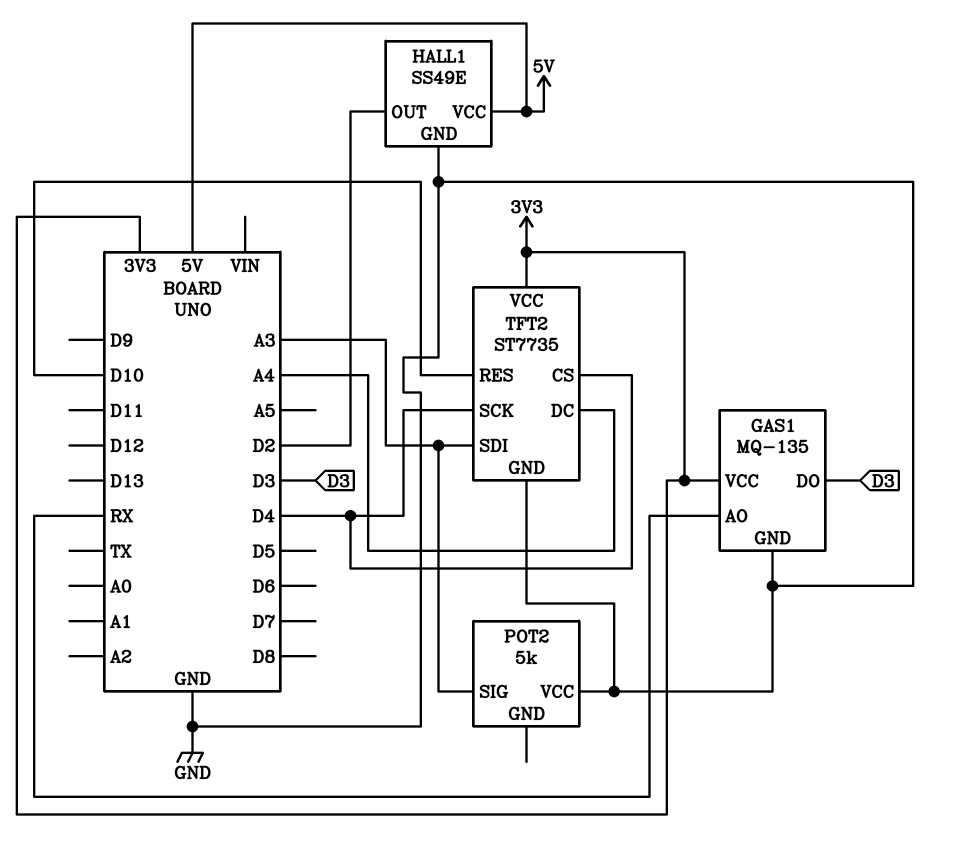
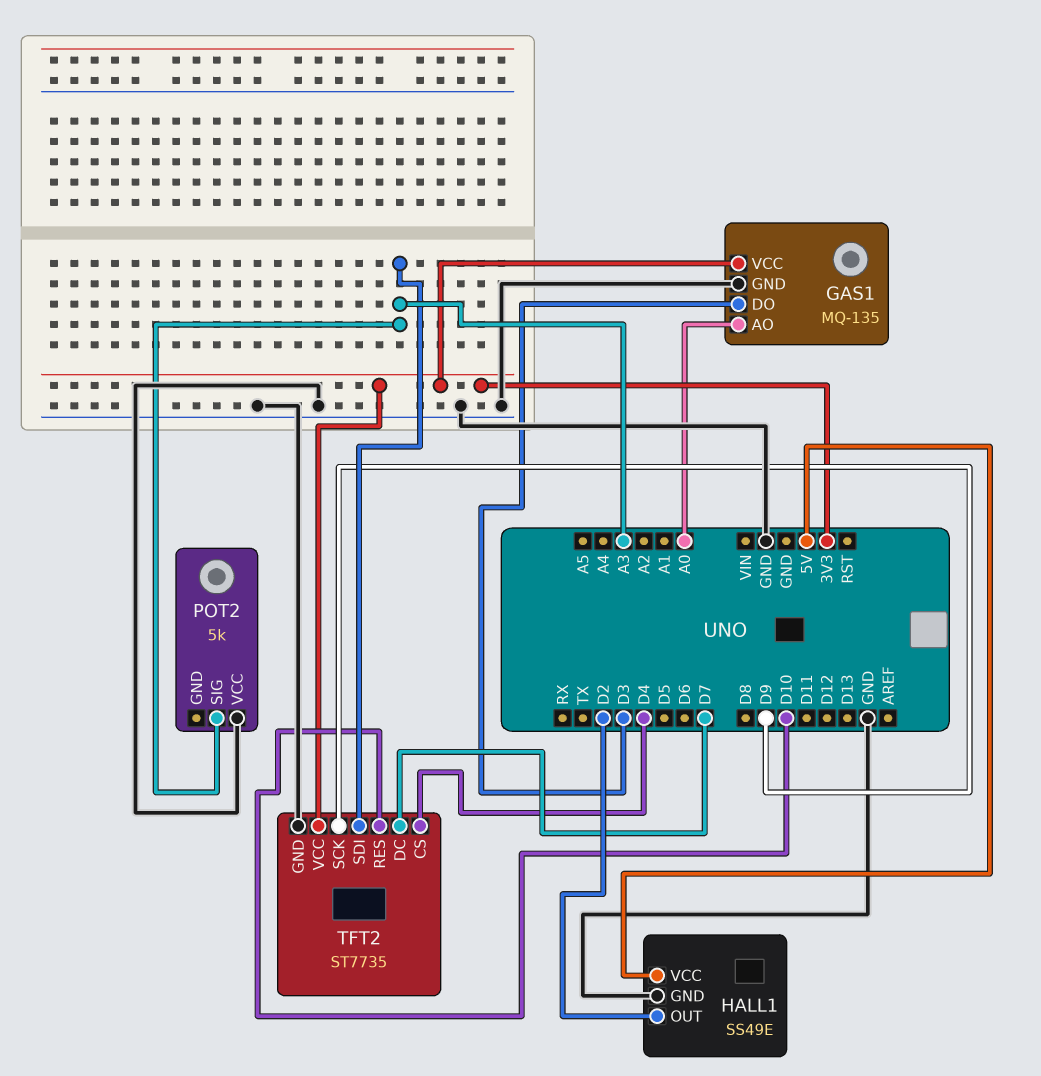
GAS1 pin AO: RX -> A0
TFT2 pin DC: A4 -> D7
TFT2 pin SCK: D4 -> D9

